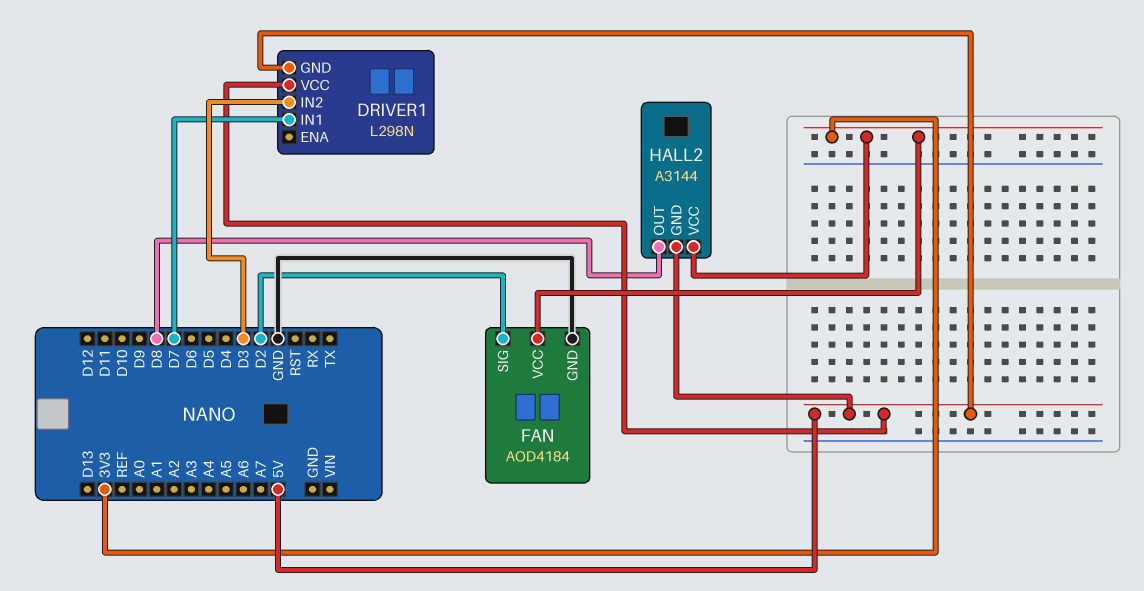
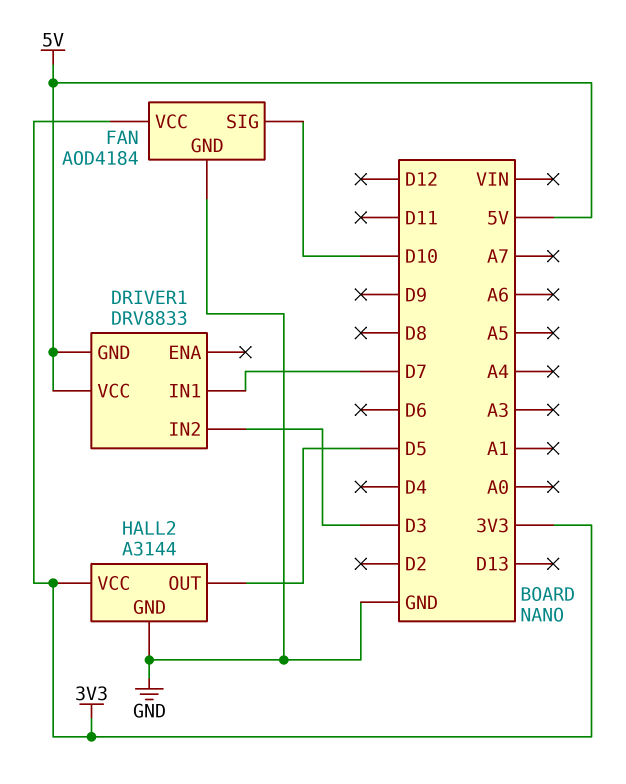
DRIVER1: L298N -> DRV8833
FAN pin SIG: D2 -> D10
HALL2 pin GND: 5V -> GND
HALL2 pin OUT: D8 -> D5

